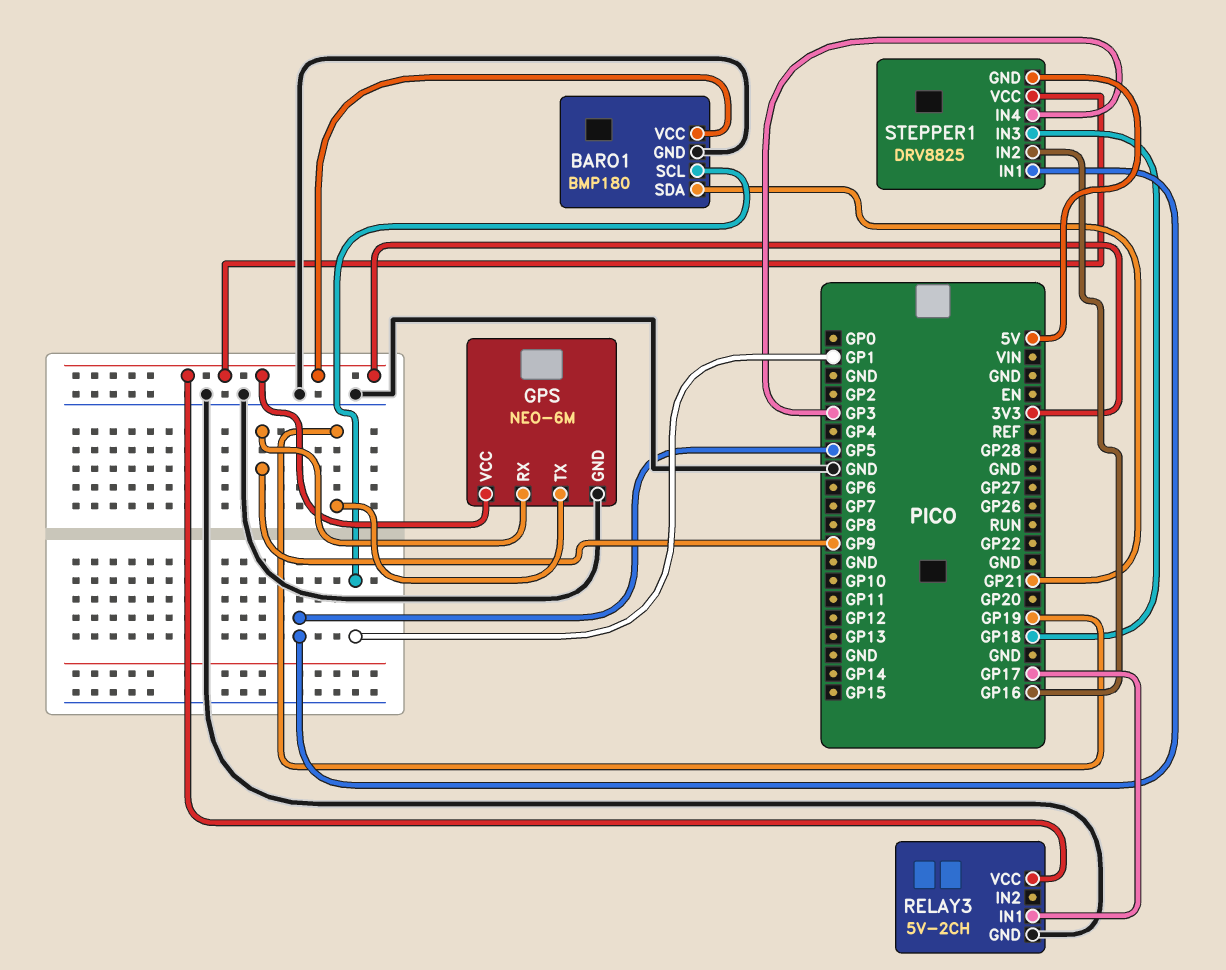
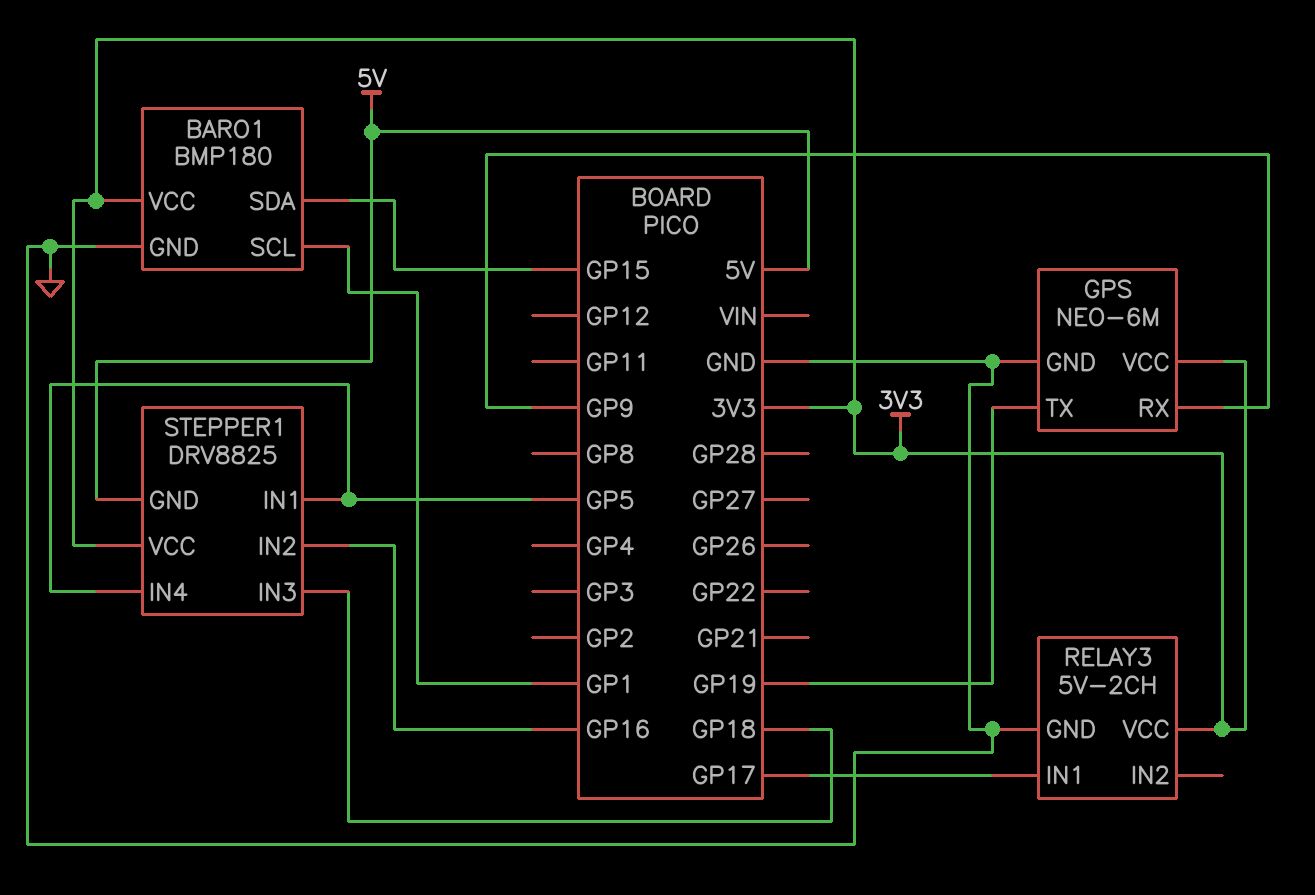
BARO1 pin SDA: GP21 -> GP15
STEPPER1 pin IN4: GP3 -> GP5

